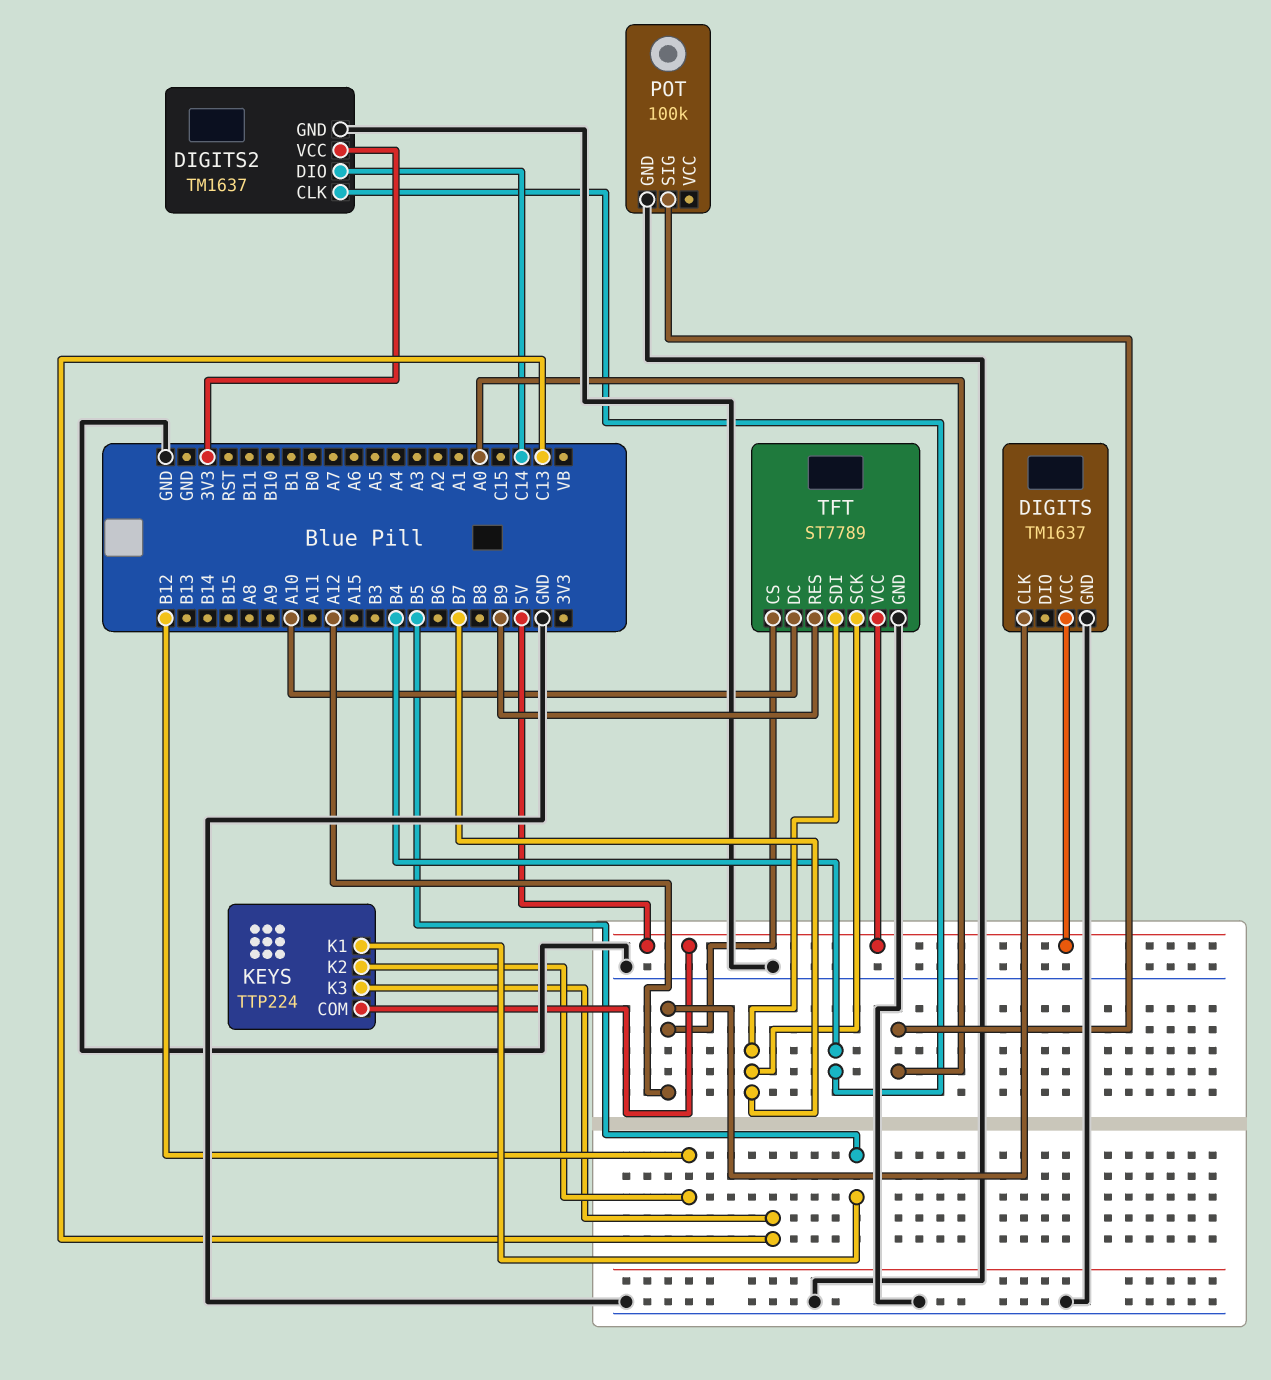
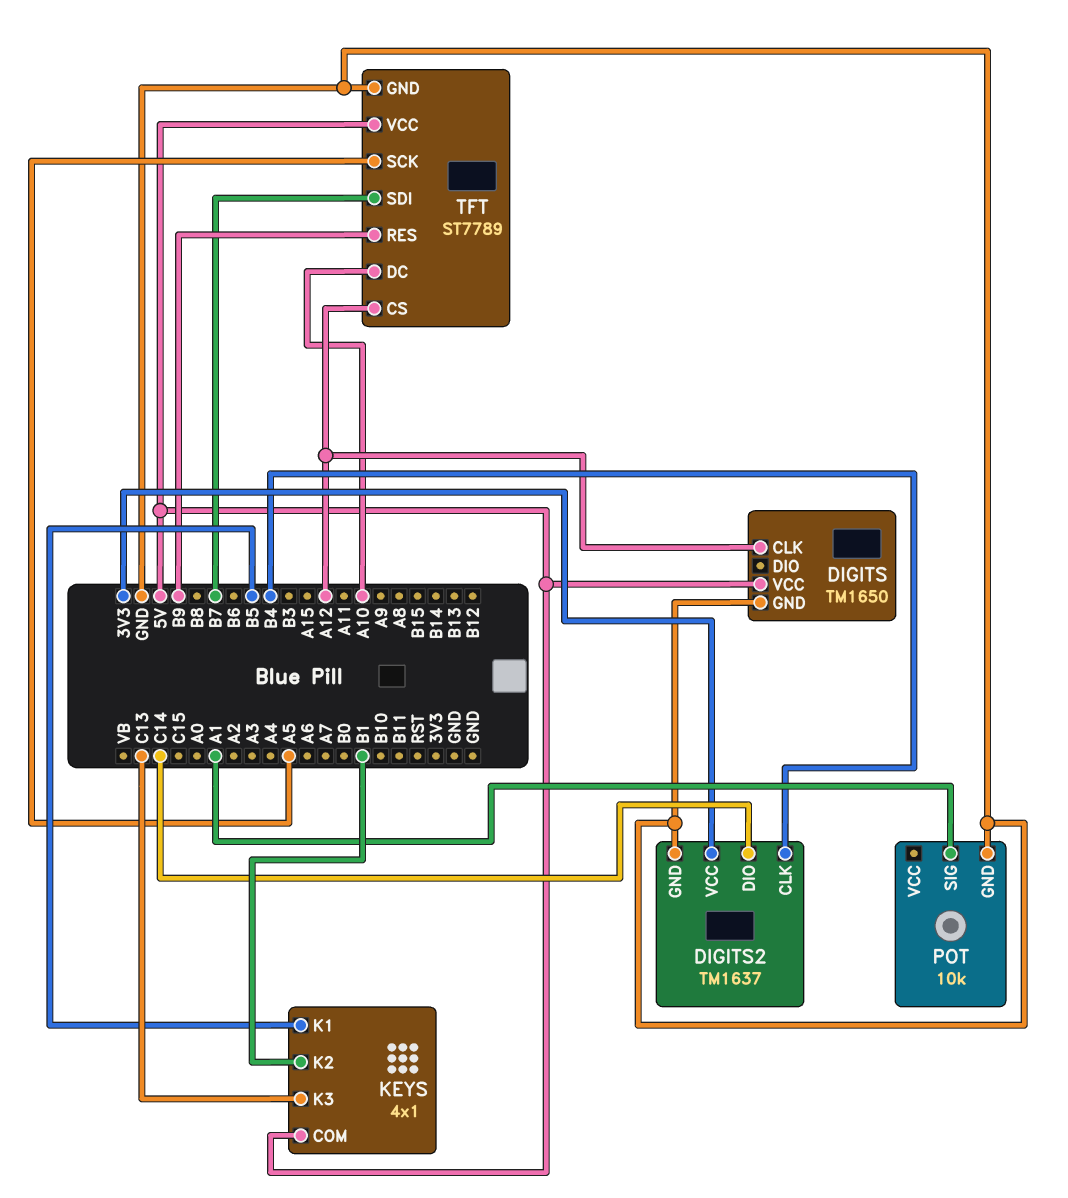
DIGITS: TM1637 -> TM1650
KEYS: TTP224 -> 4x1
KEYS pin K2: B12 -> B1
POT: 100k -> 10k
POT pin SIG: A0 -> A1
TFT pin SCK: B7 -> A5

